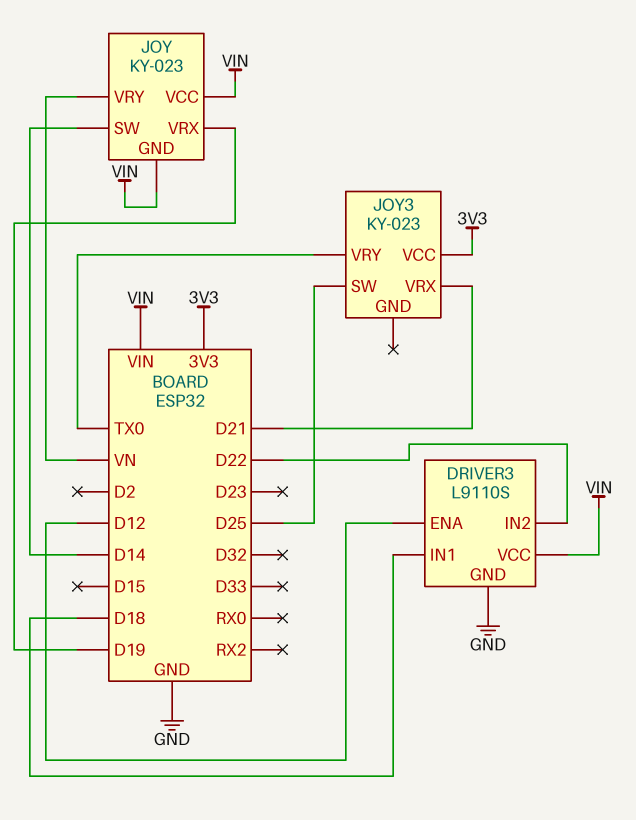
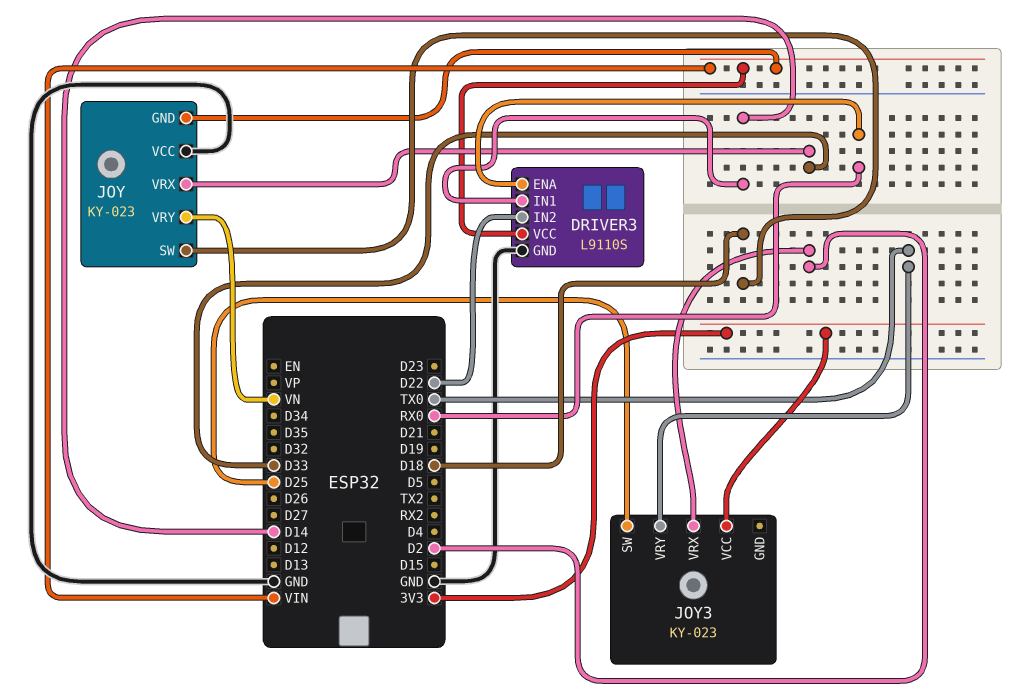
DRIVER3 pin ENA: D12 -> RX0
DRIVER3 pin IN1: D18 -> D14
JOY pin SW: D14 -> D18
JOY pin VCC: VIN -> GND
JOY pin VRX: D19 -> D33
JOY3 pin VRX: D21 -> D2

